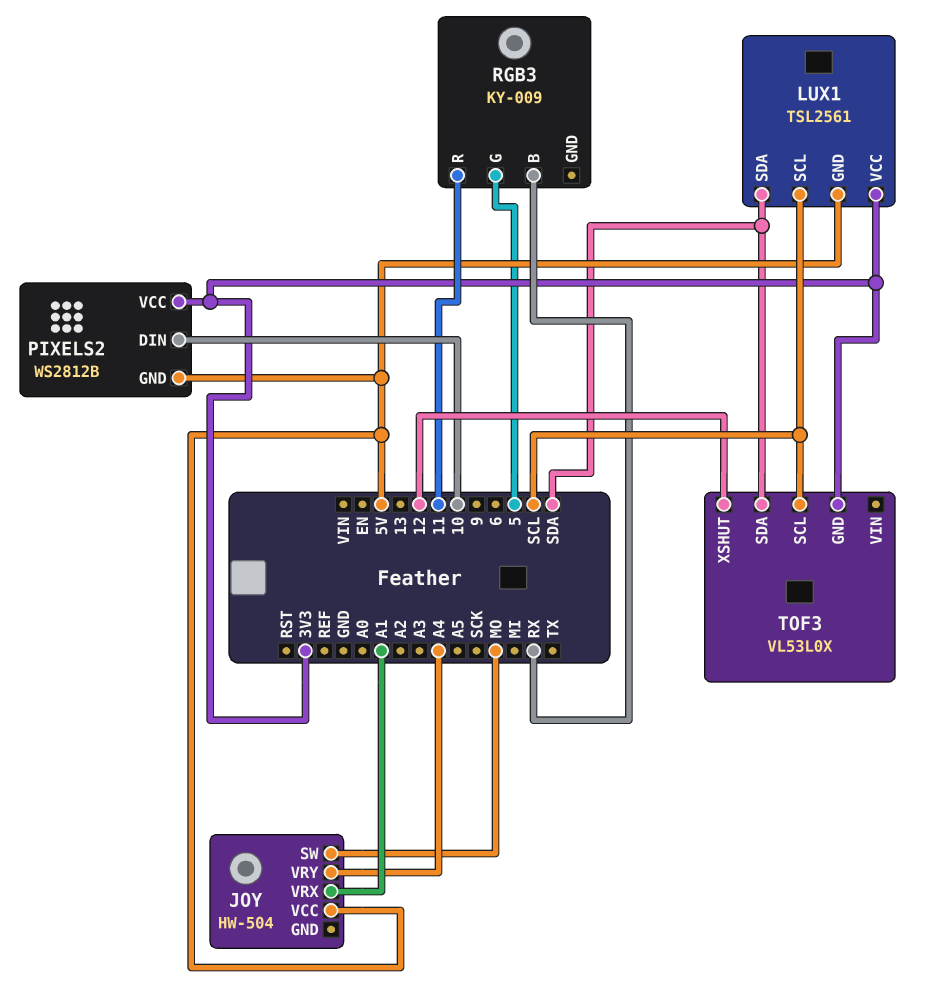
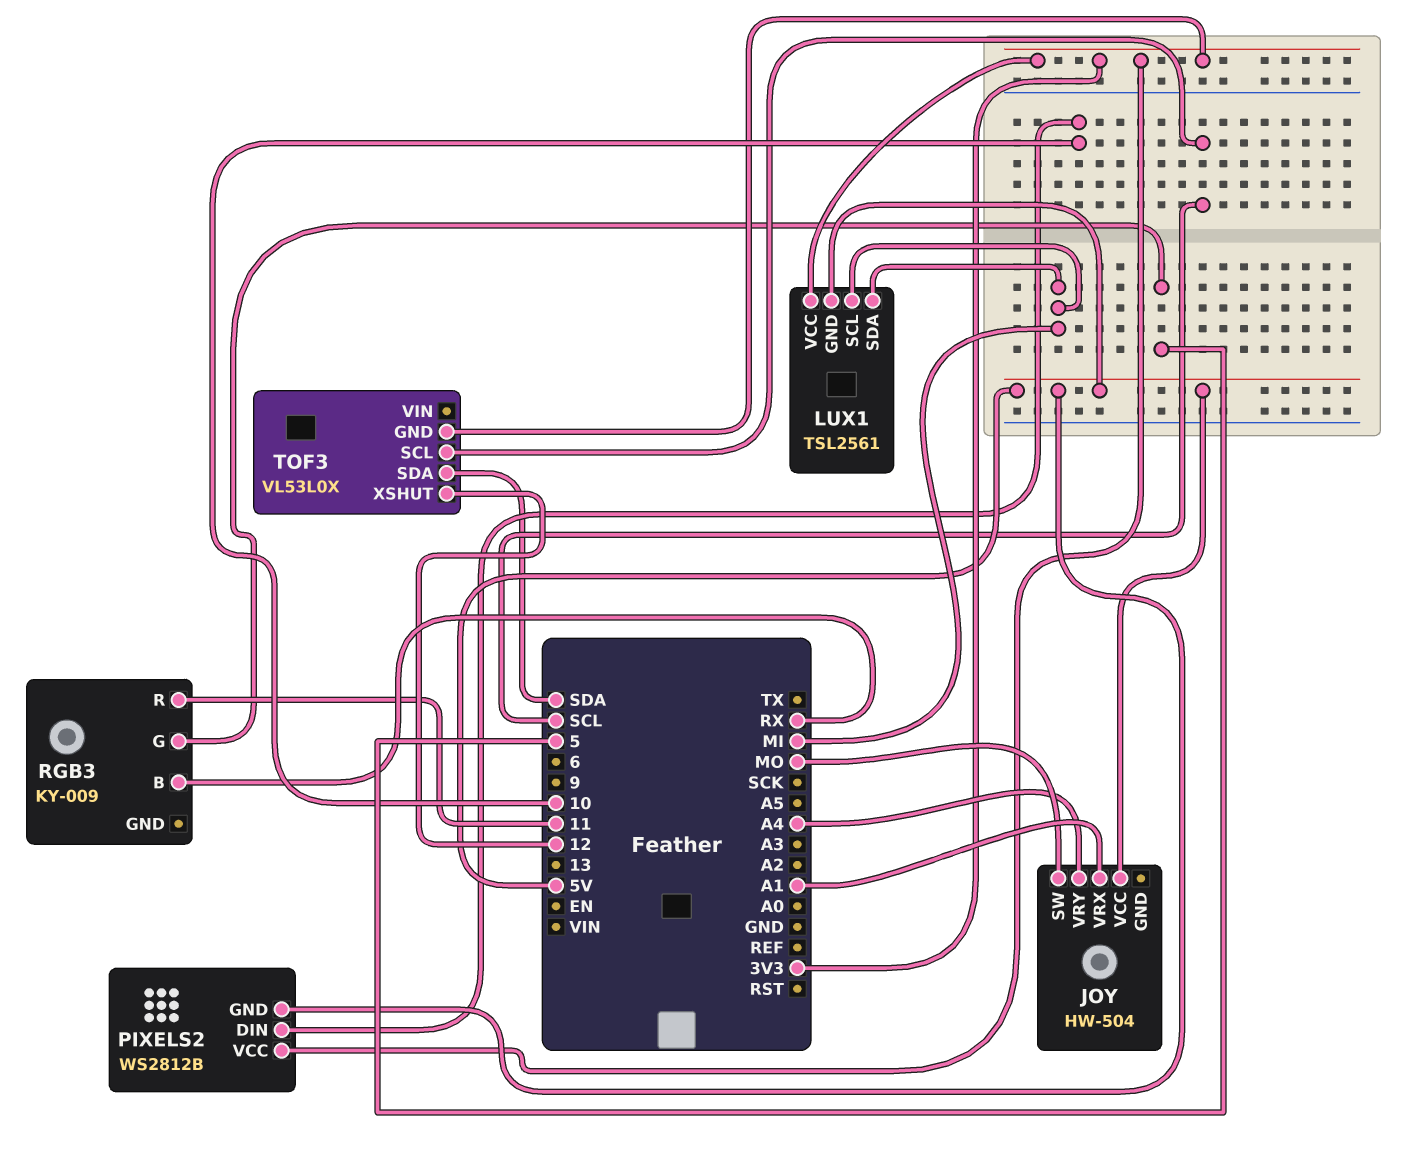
LUX1 pin SCL: SCL -> MI
LUX1 pin SDA: SDA -> MI

